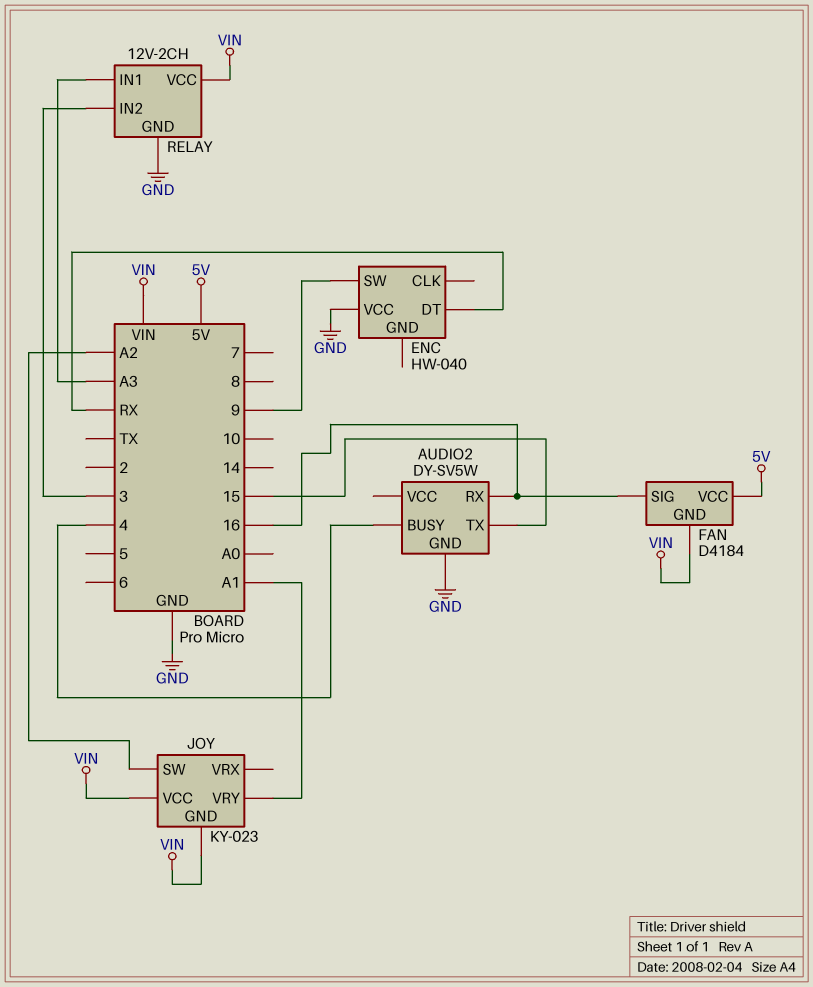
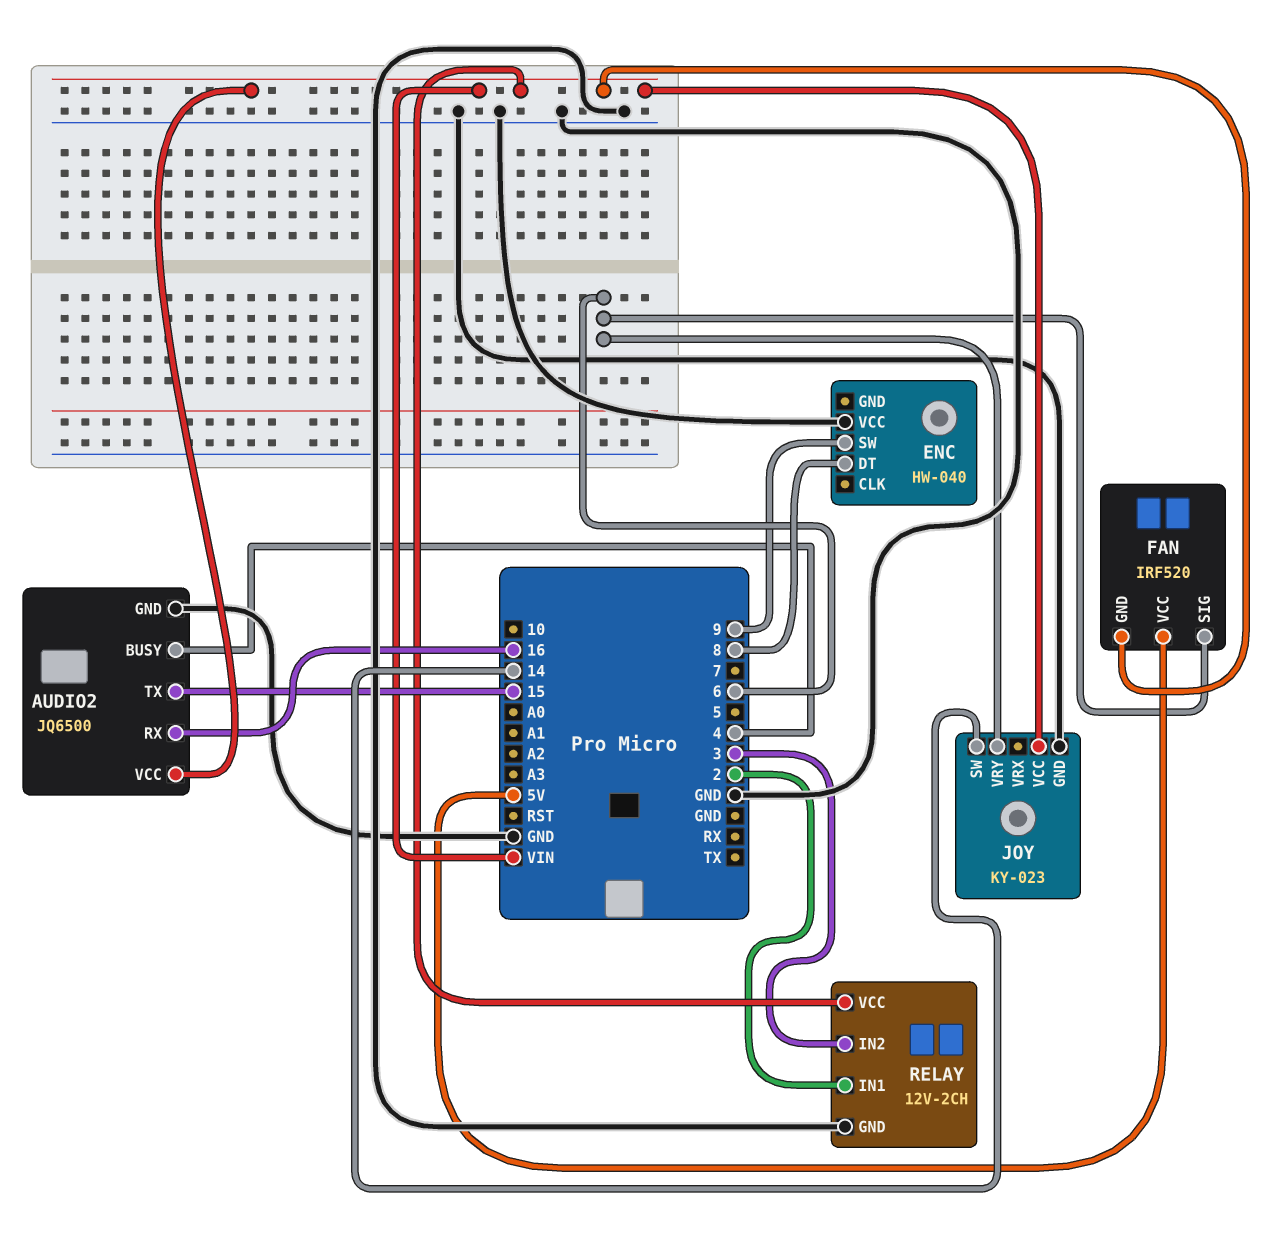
AUDIO2: DY-SV5W -> JQ6500
AUDIO2 pin VCC: none -> VIN
ENC pin DT: RX -> 8
FAN: D4184 -> IRF520
FAN pin SIG: 16 -> 6
JOY pin GND: VIN -> GND
JOY pin SW: A2 -> 14
JOY pin VRY: A1 -> 6
RELAY pin IN1: A3 -> 2

